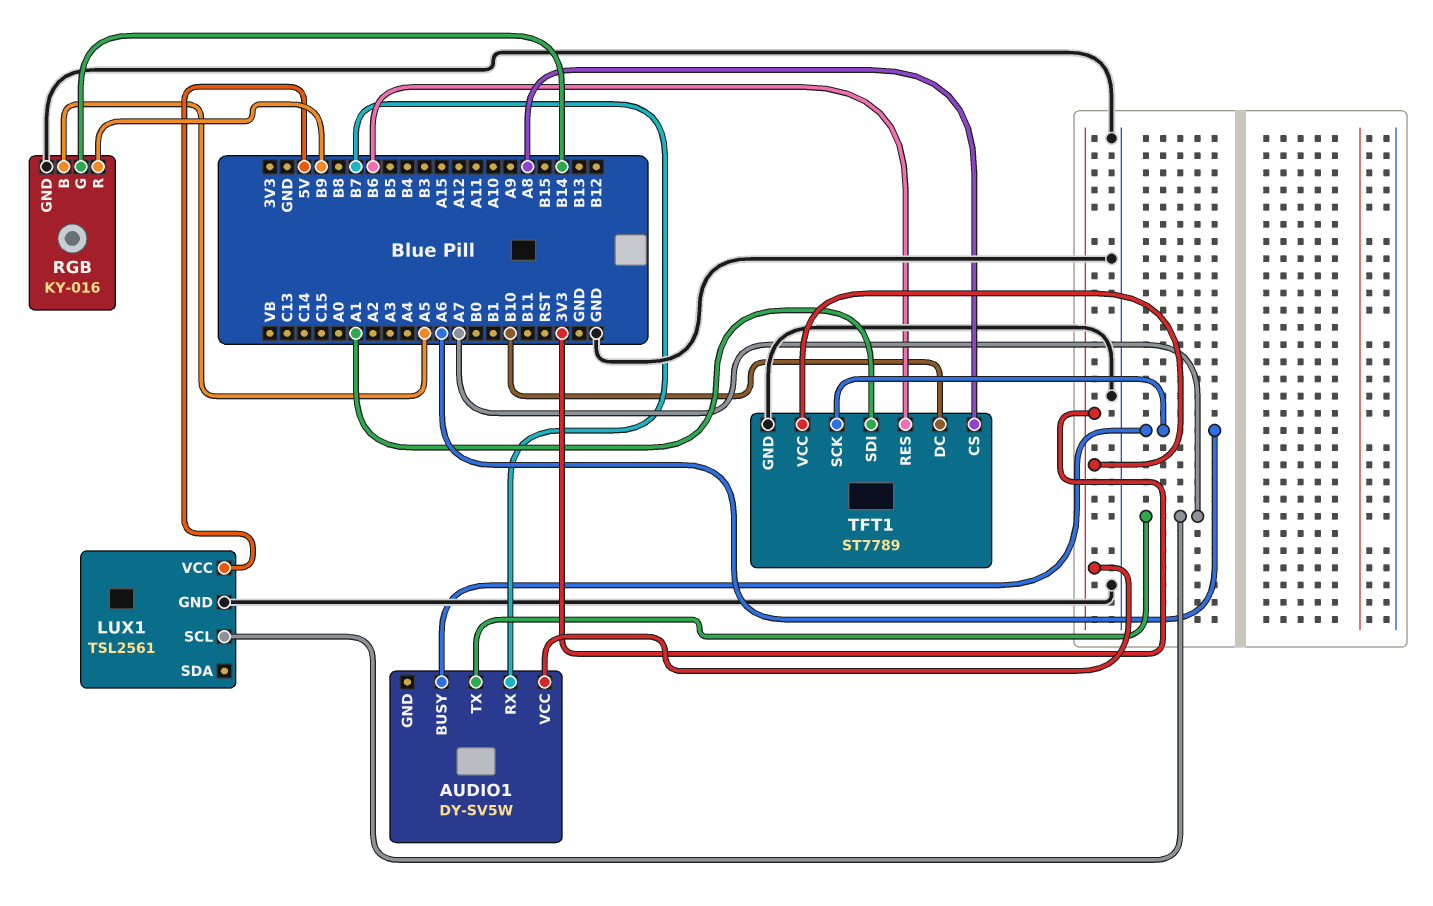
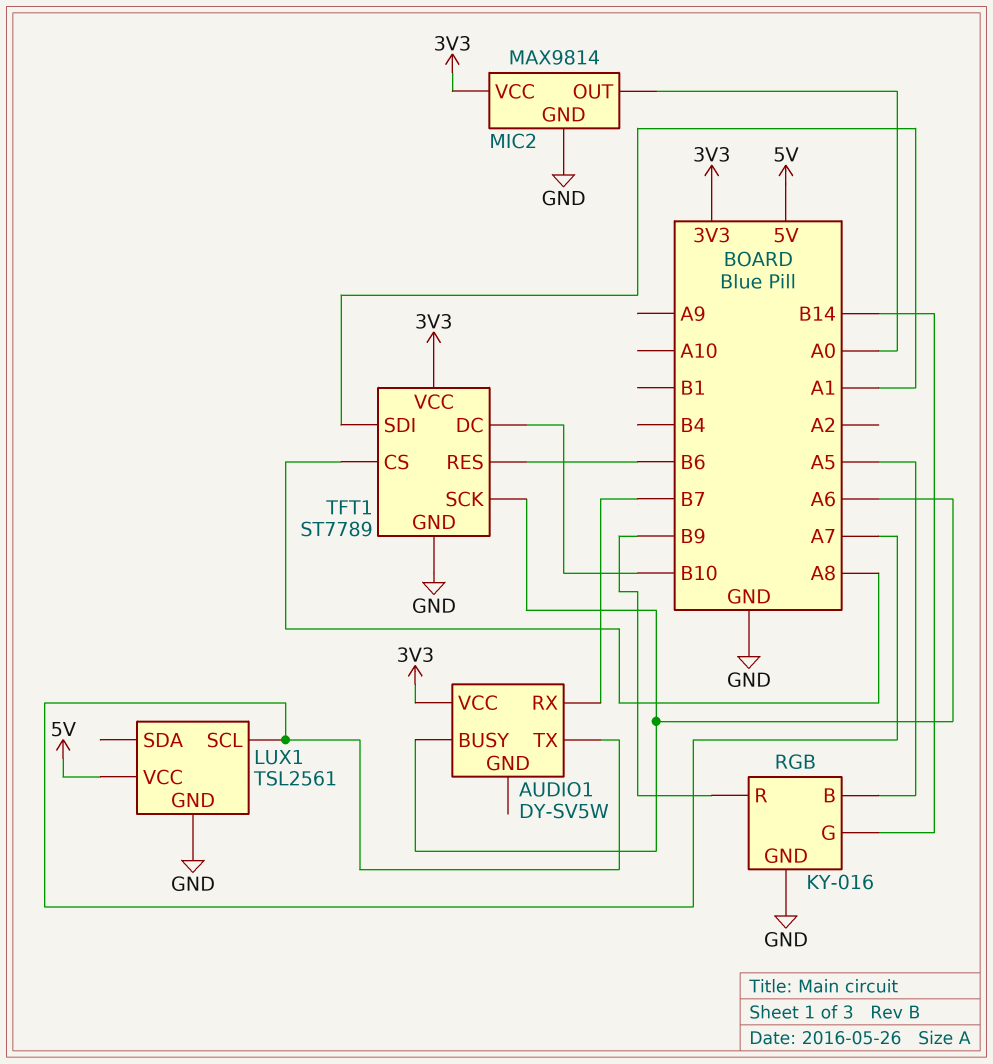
MIC2: none -> MAX9814
MIC2 pin GND: none -> GND
MIC2 pin OUT: none -> A0
MIC2 pin VCC: none -> 3V3

